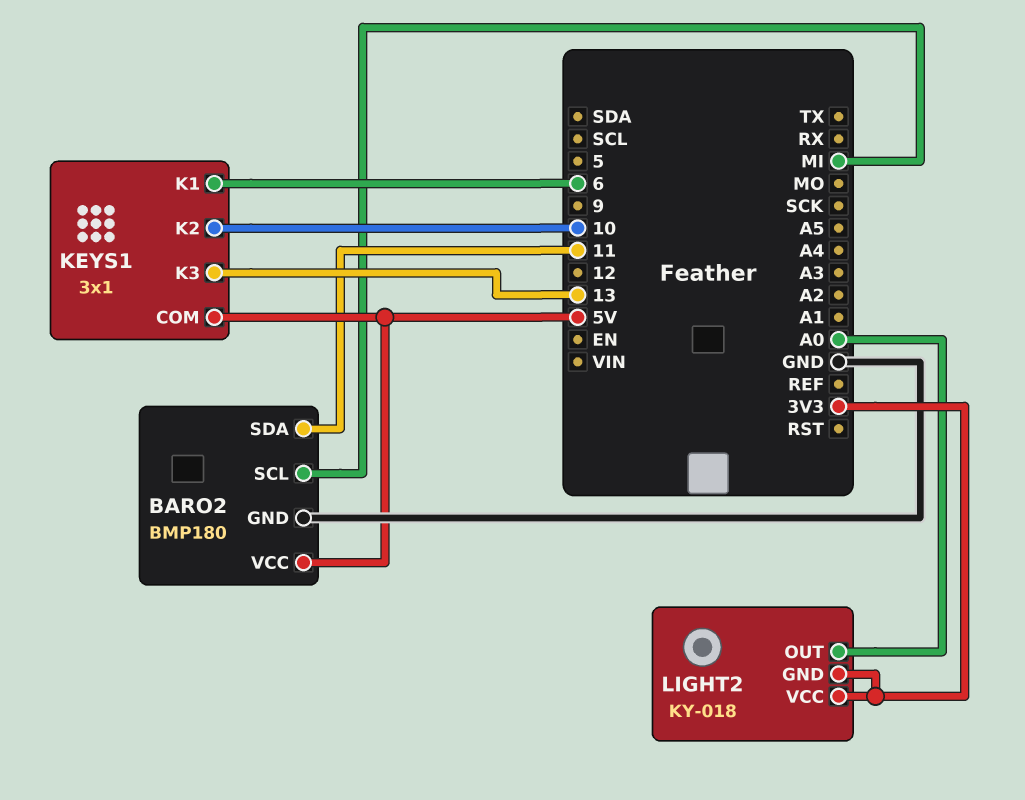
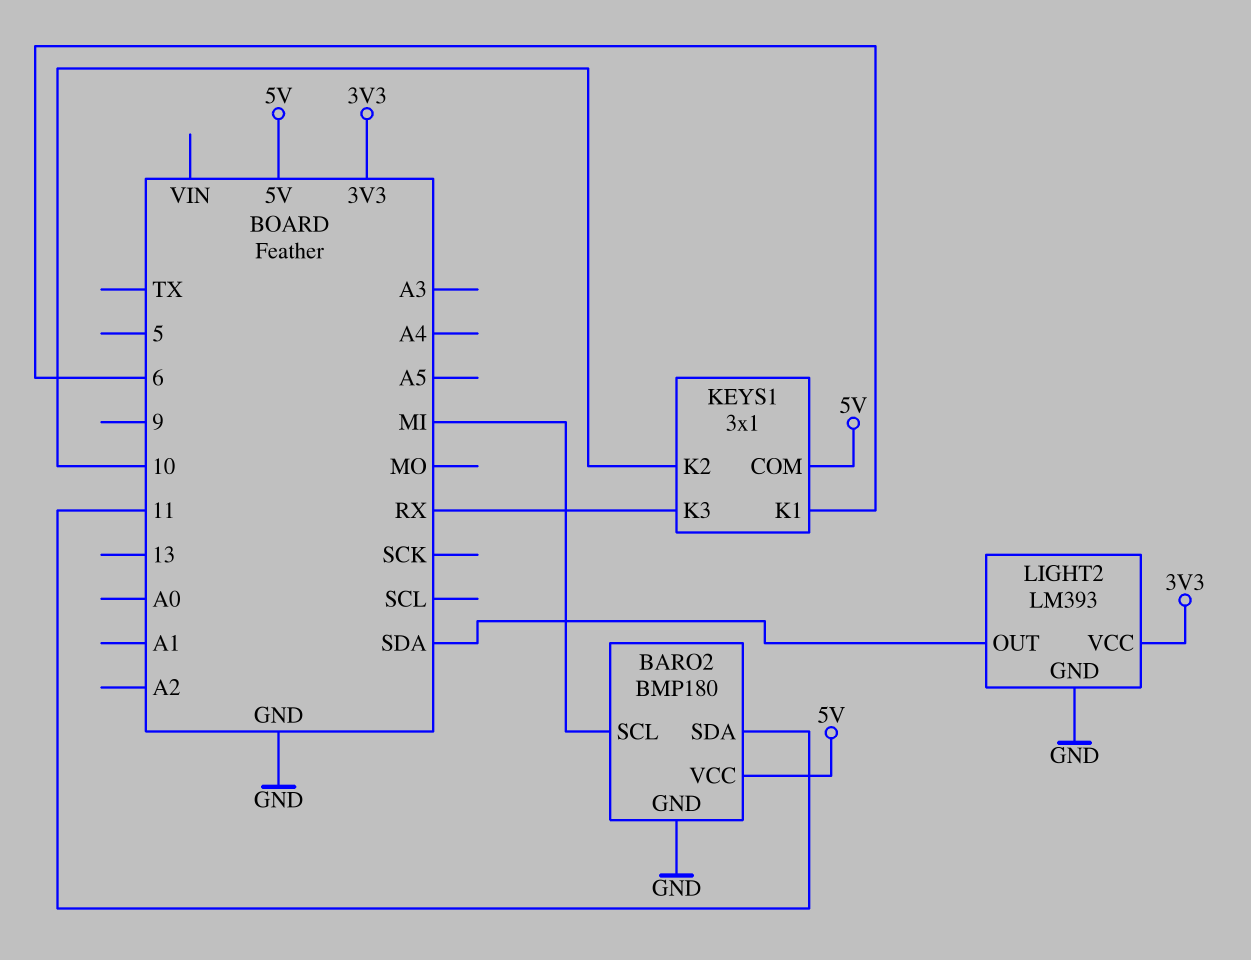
KEYS1 pin K3: 13 -> RX
LIGHT2: KY-018 -> LM393
LIGHT2 pin GND: 3V3 -> GND
LIGHT2 pin OUT: A0 -> SDA

